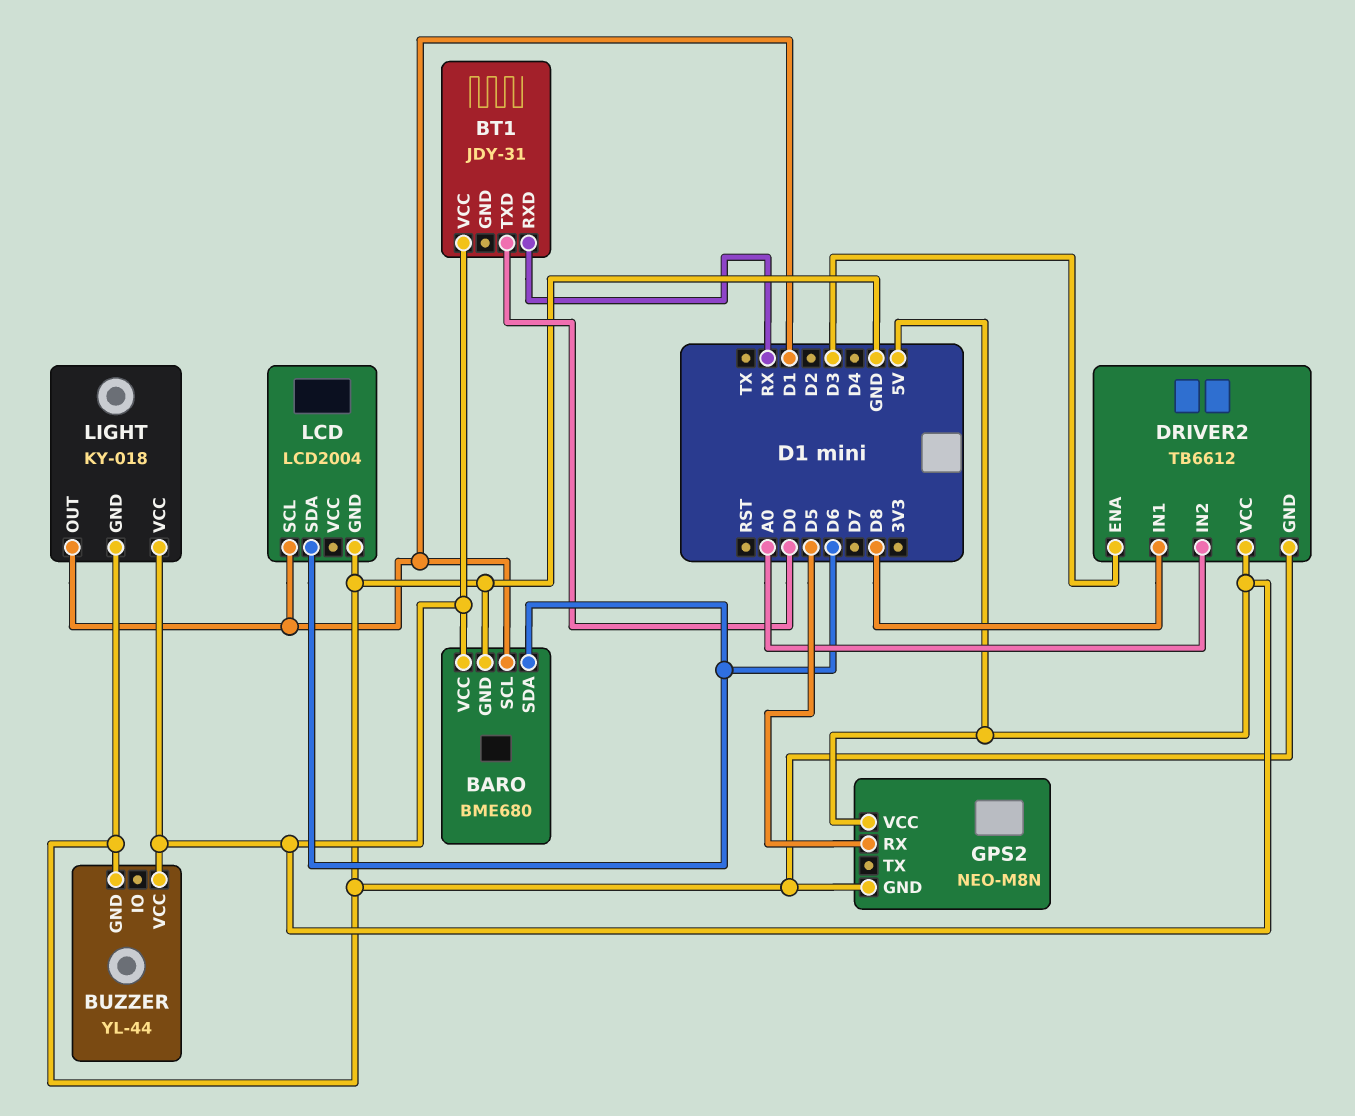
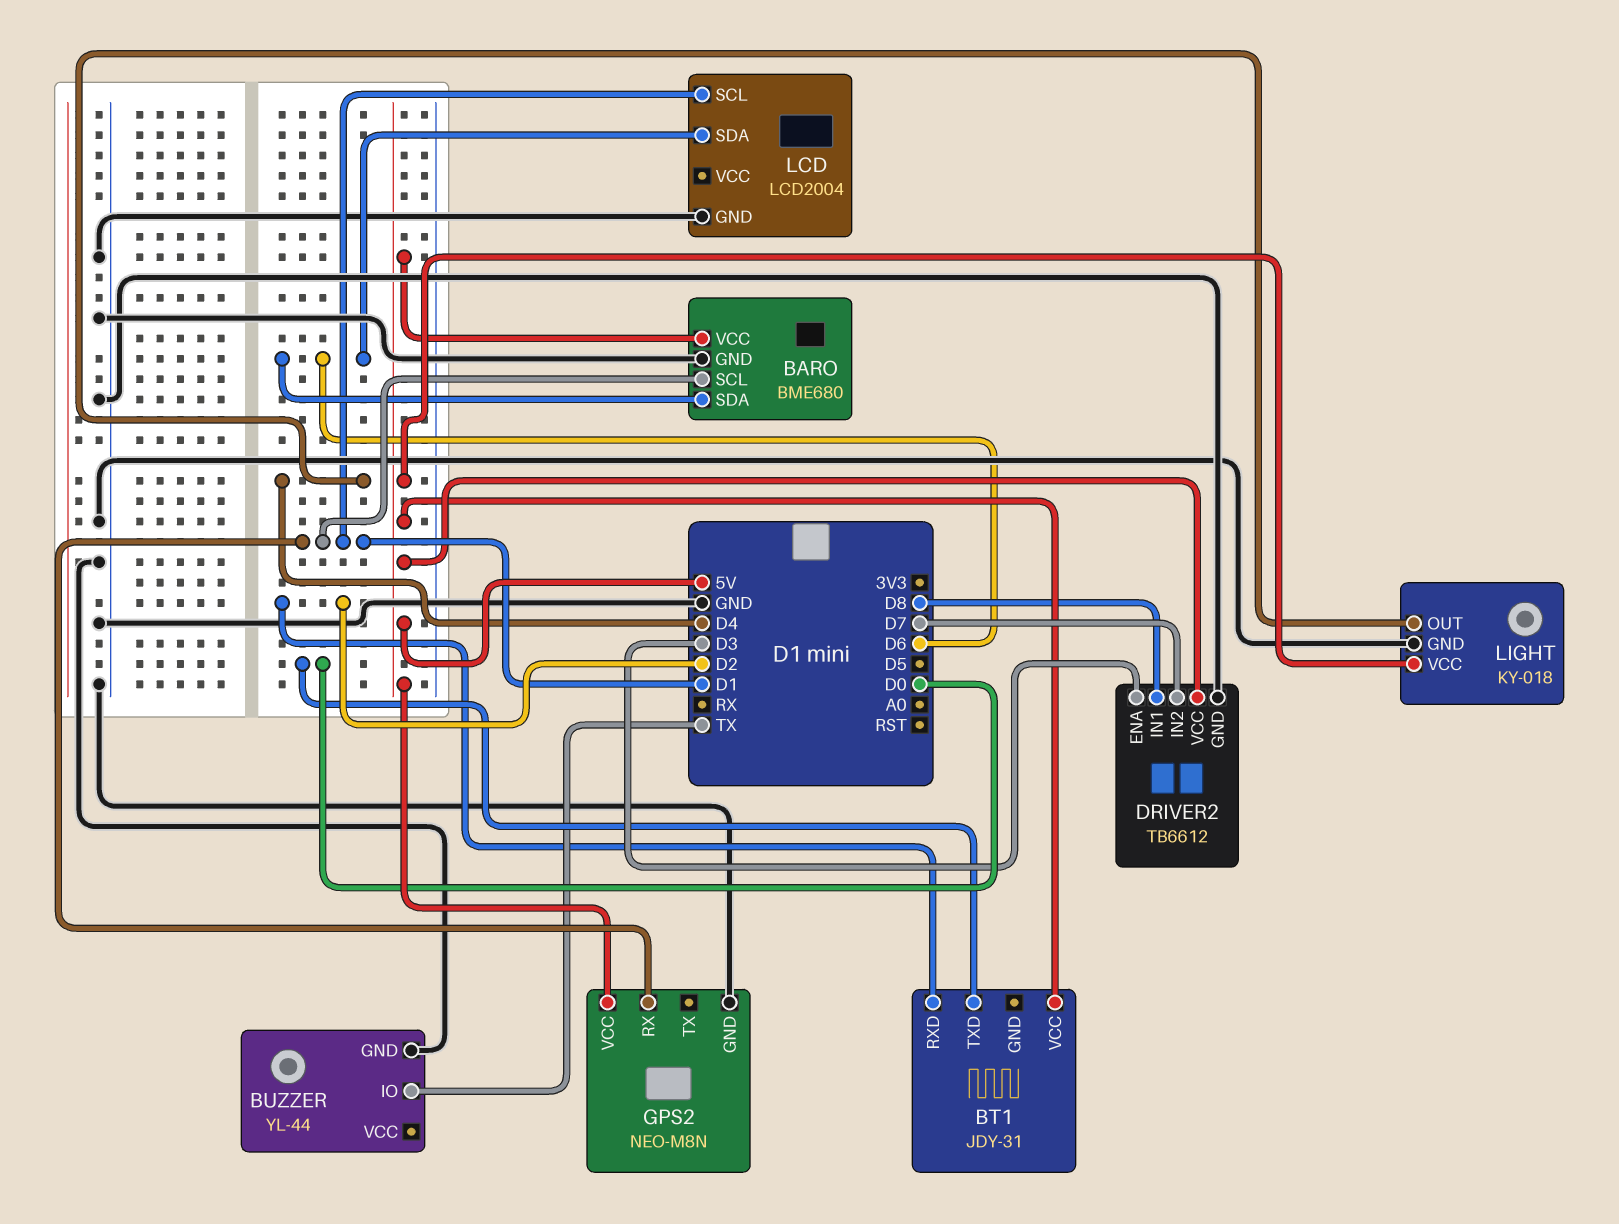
BT1 pin RXD: RX -> D2
BUZZER pin IO: none -> TX
BUZZER pin VCC: 5V -> none
DRIVER2 pin IN2: A0 -> D7
GPS2 pin RX: D5 -> D1
LIGHT pin OUT: D1 -> D4

